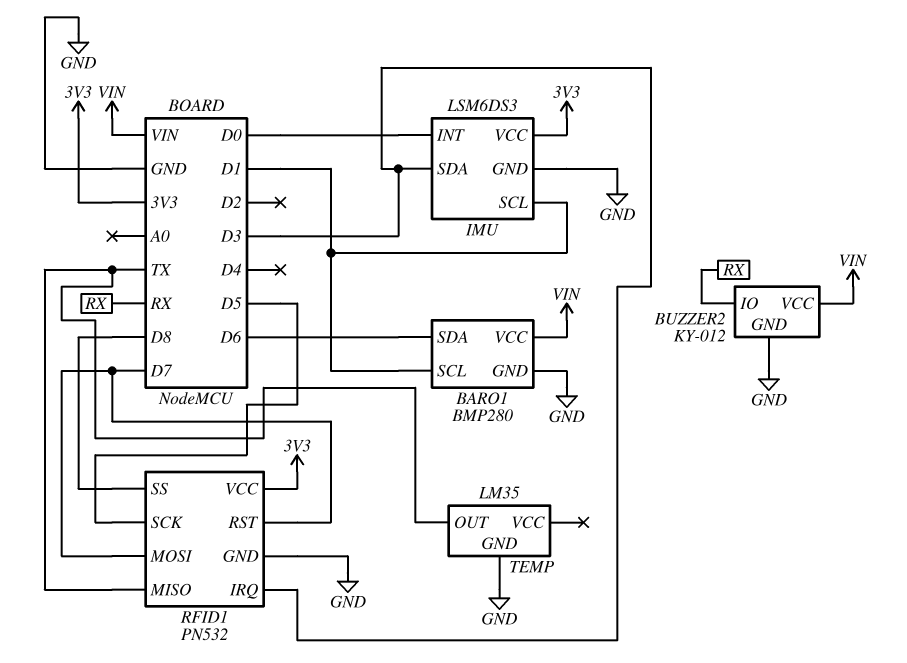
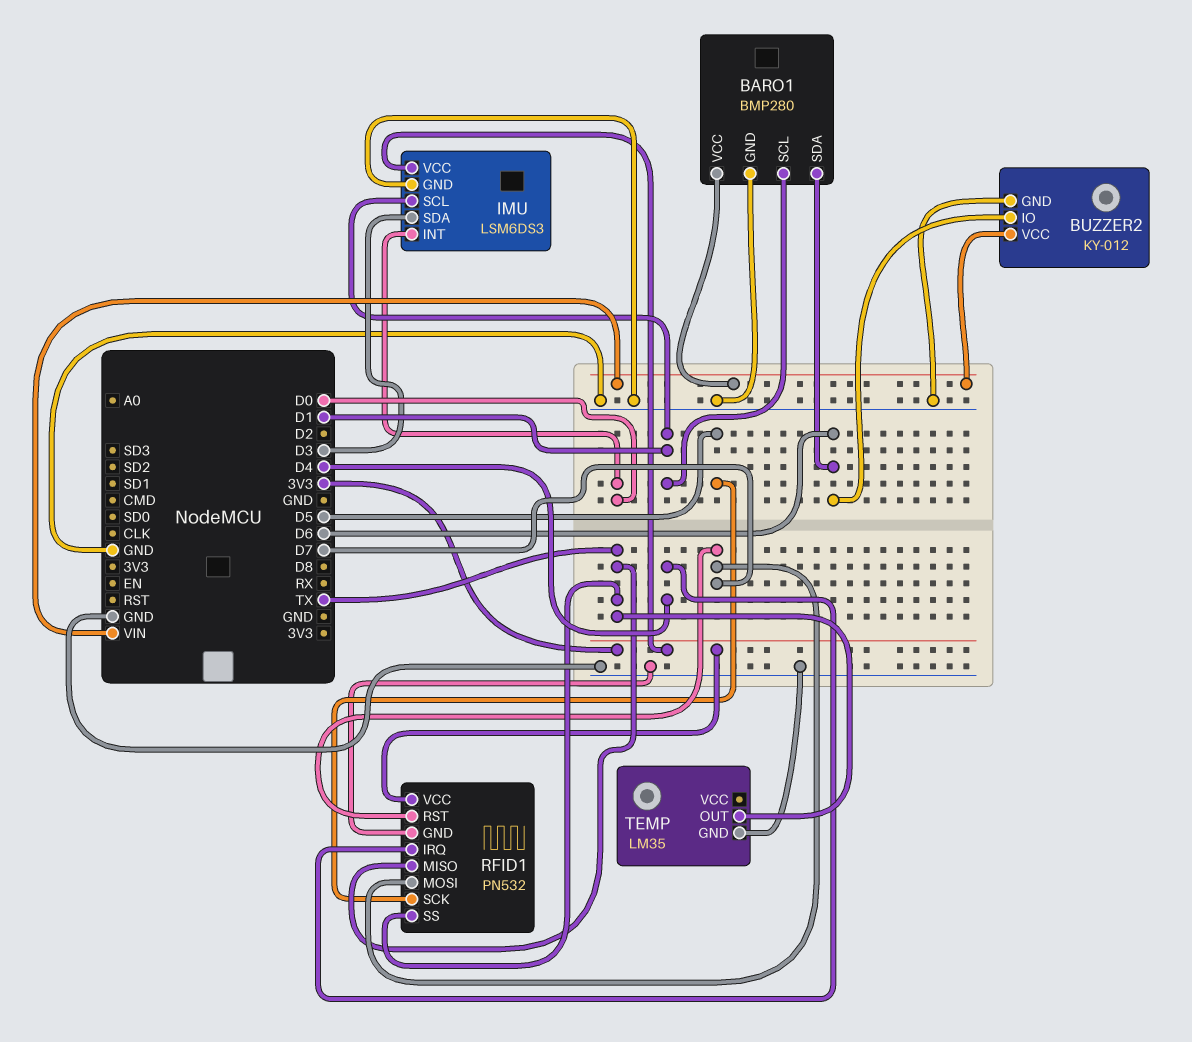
BUZZER2 pin IO: RX -> D6
RFID1 pin IRQ: D3 -> D4
RFID1 pin SS: D8 -> TX

